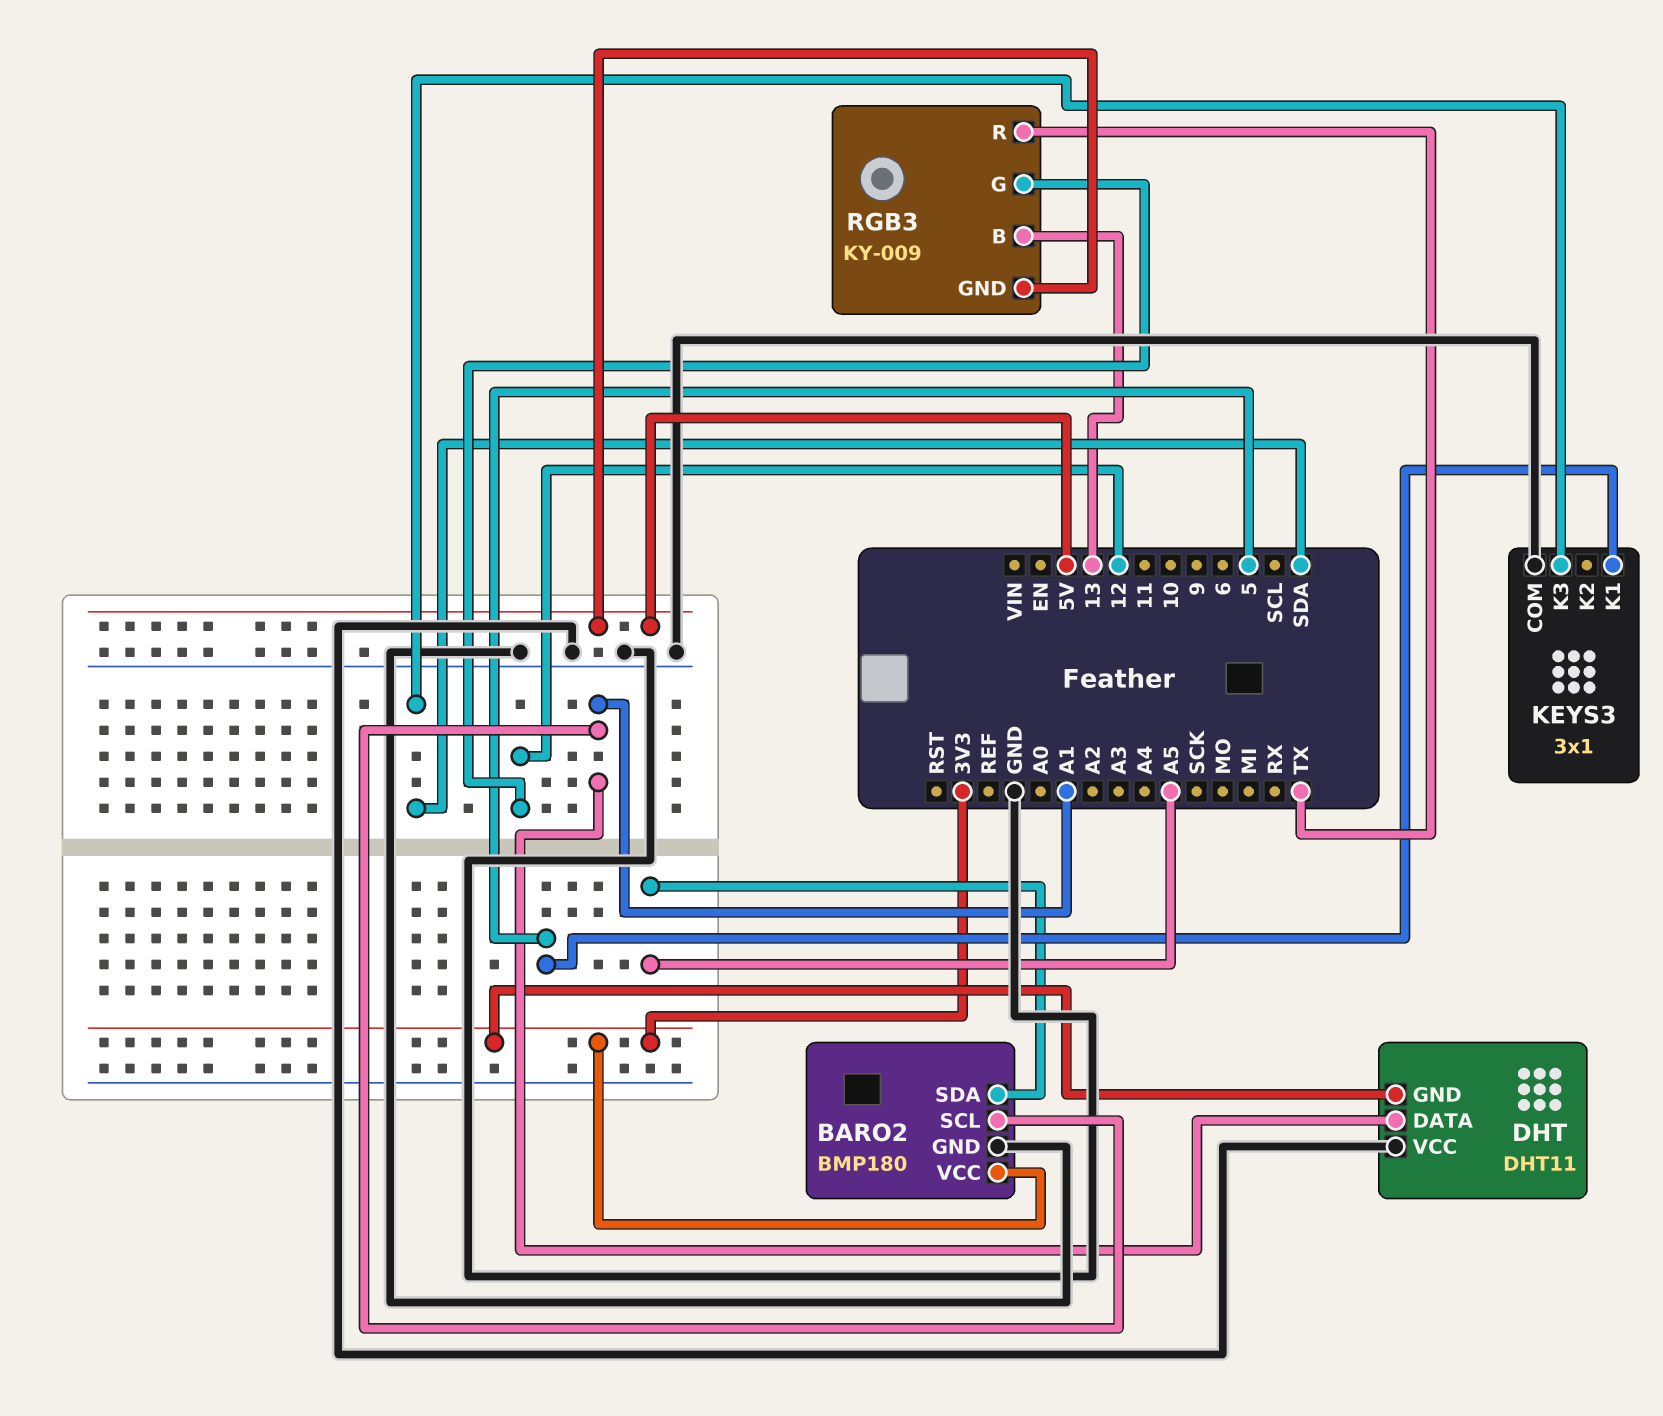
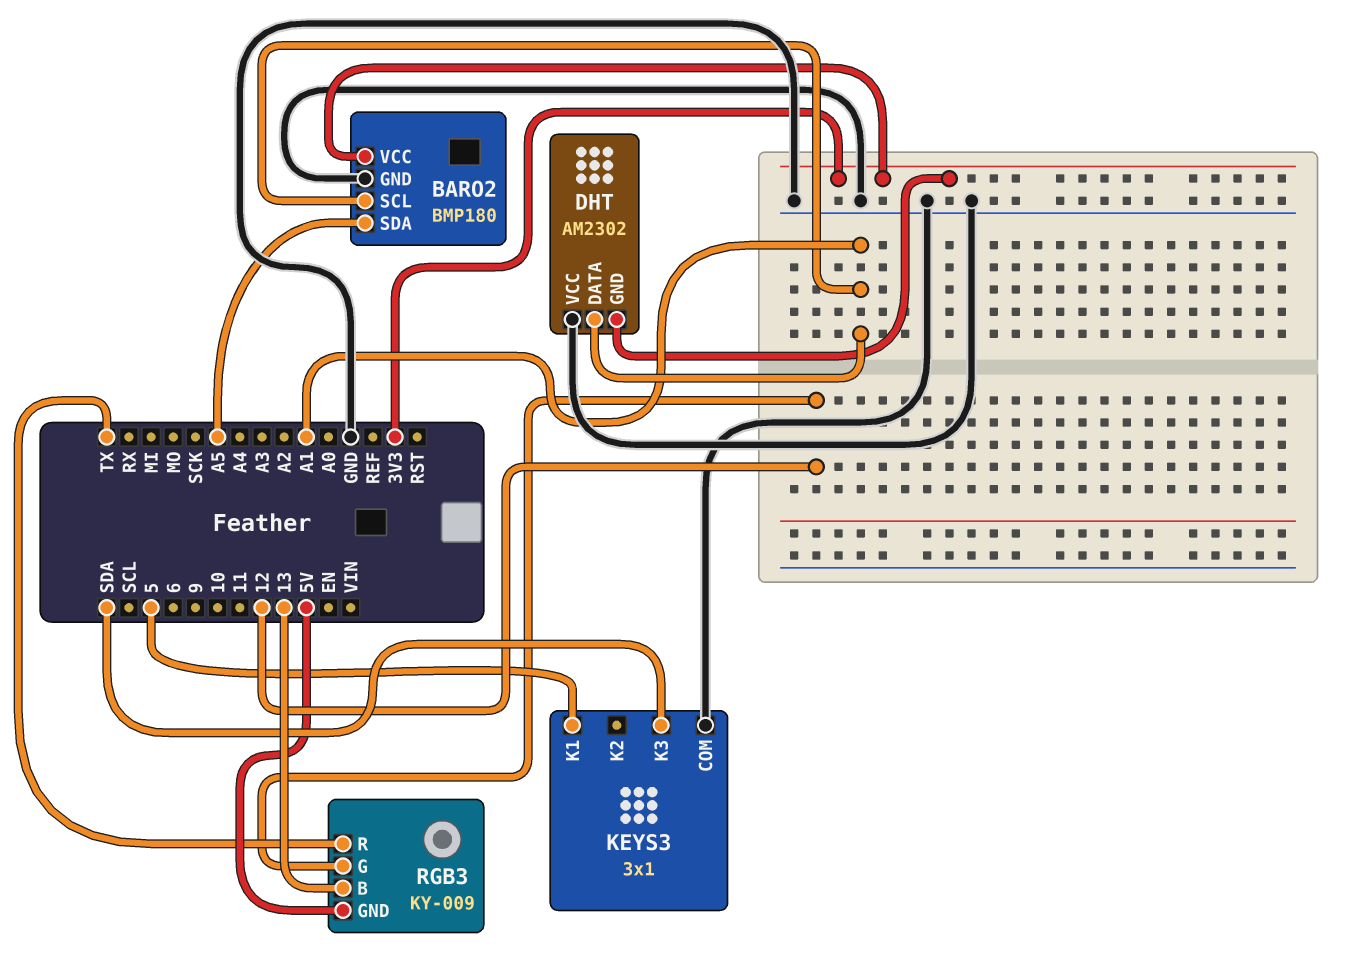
DHT: DHT11 -> AM2302

